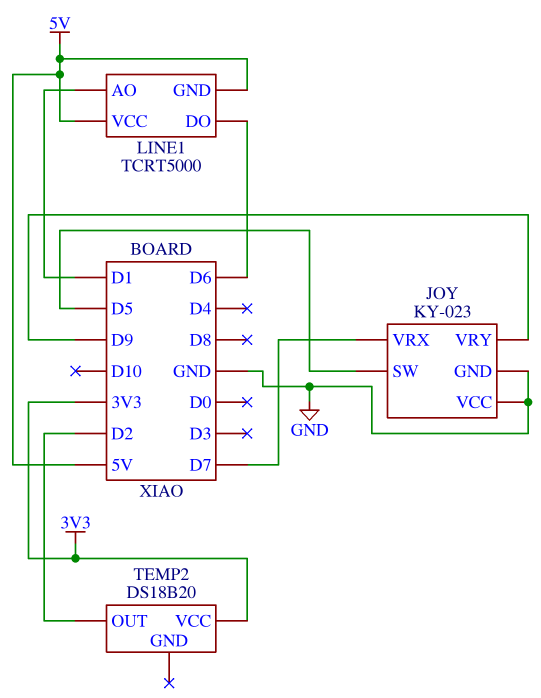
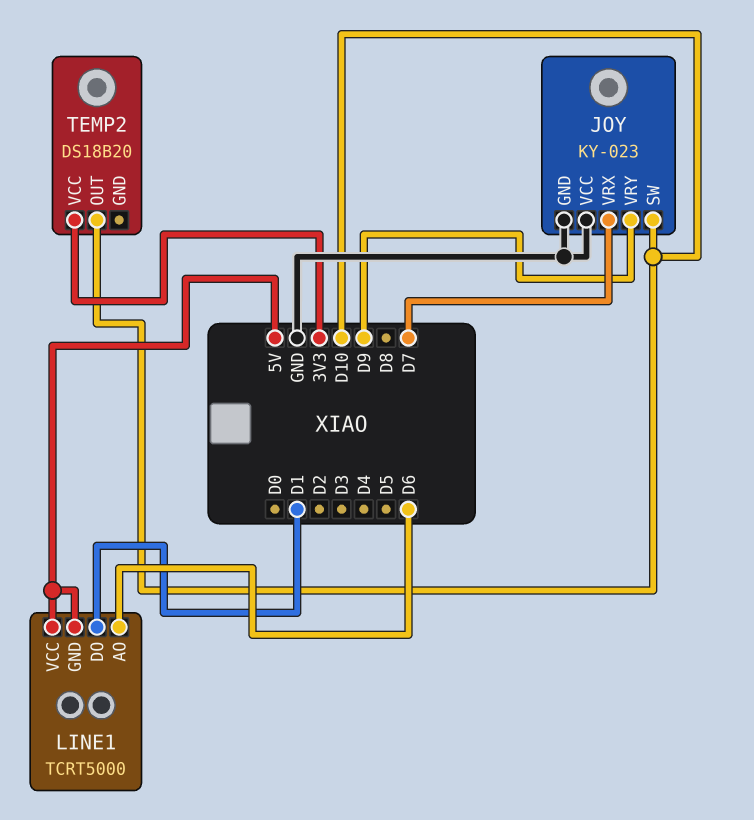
JOY pin SW: D5 -> D10
LINE1 pin AO: D1 -> D6
LINE1 pin DO: D6 -> D1
TEMP2 pin OUT: D2 -> D10

